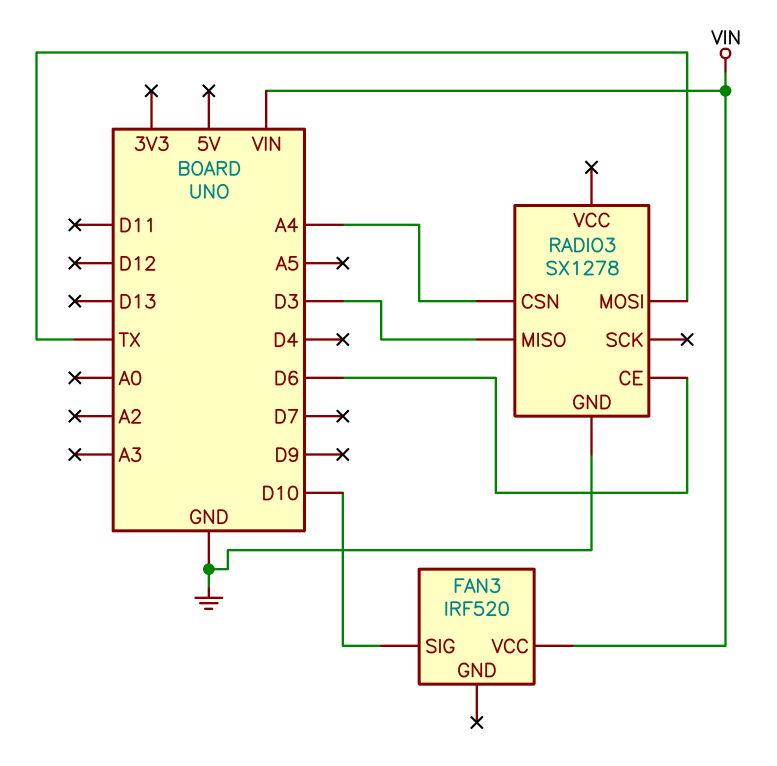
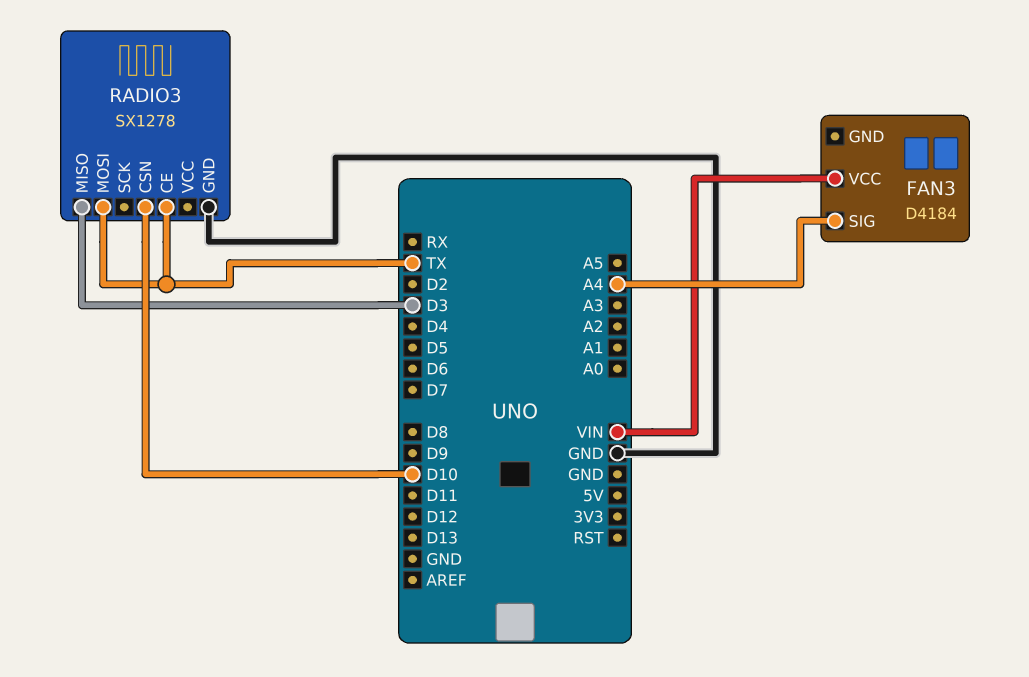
FAN3: IRF520 -> D4184
FAN3 pin SIG: D10 -> A4
RADIO3 pin CE: D6 -> TX
RADIO3 pin CSN: A4 -> D10

